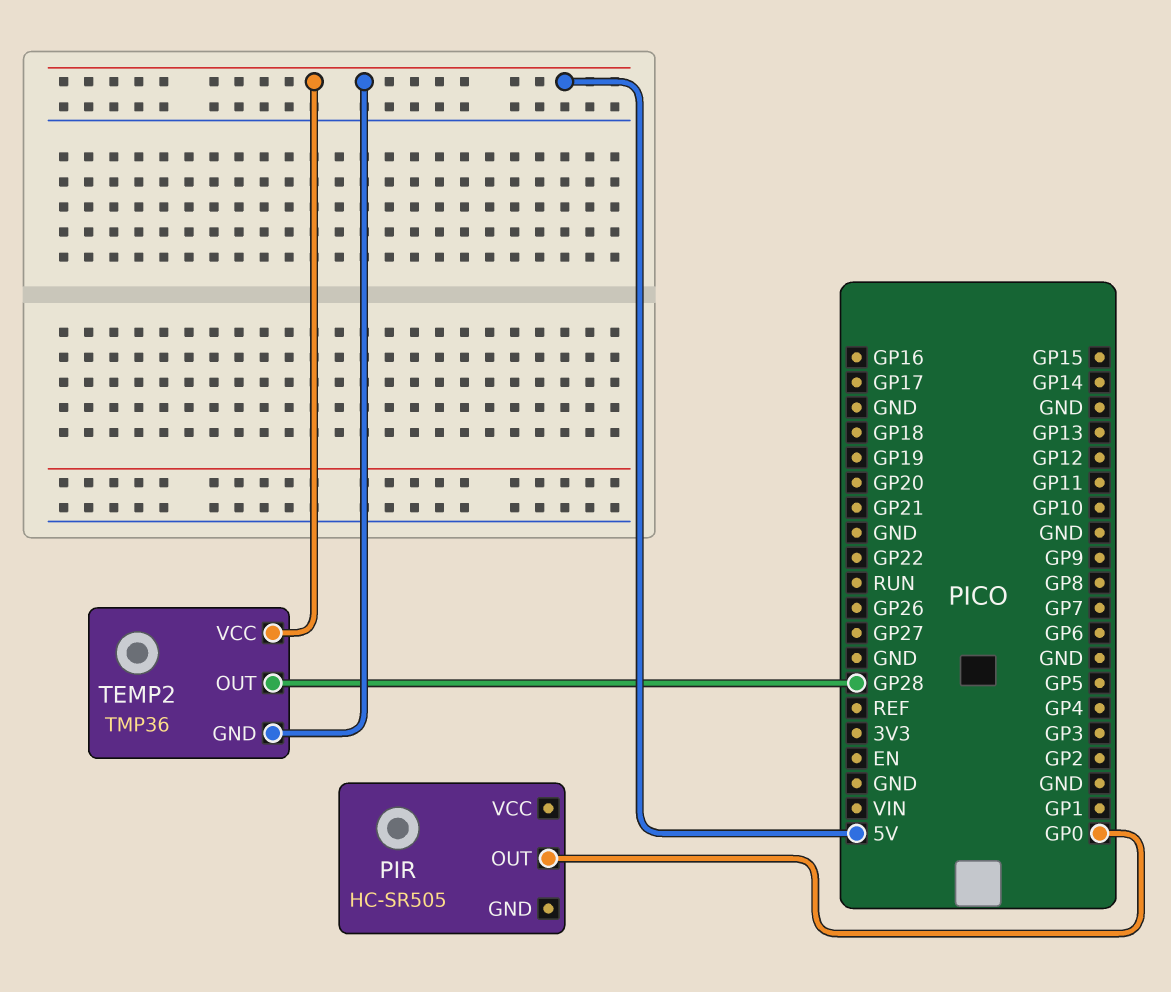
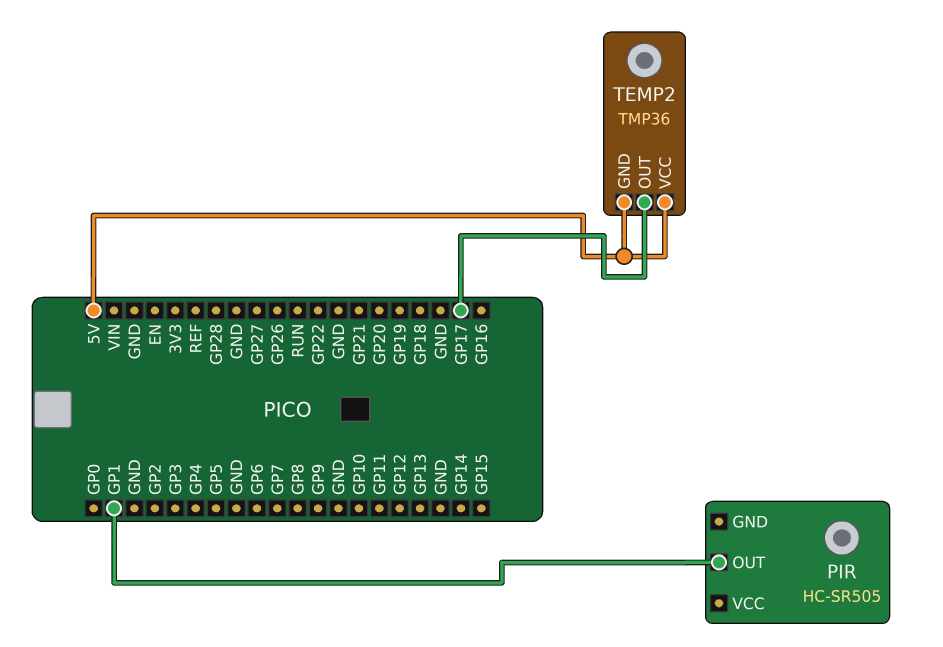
PIR pin OUT: GP0 -> GP1
TEMP2 pin OUT: GP28 -> GP17

